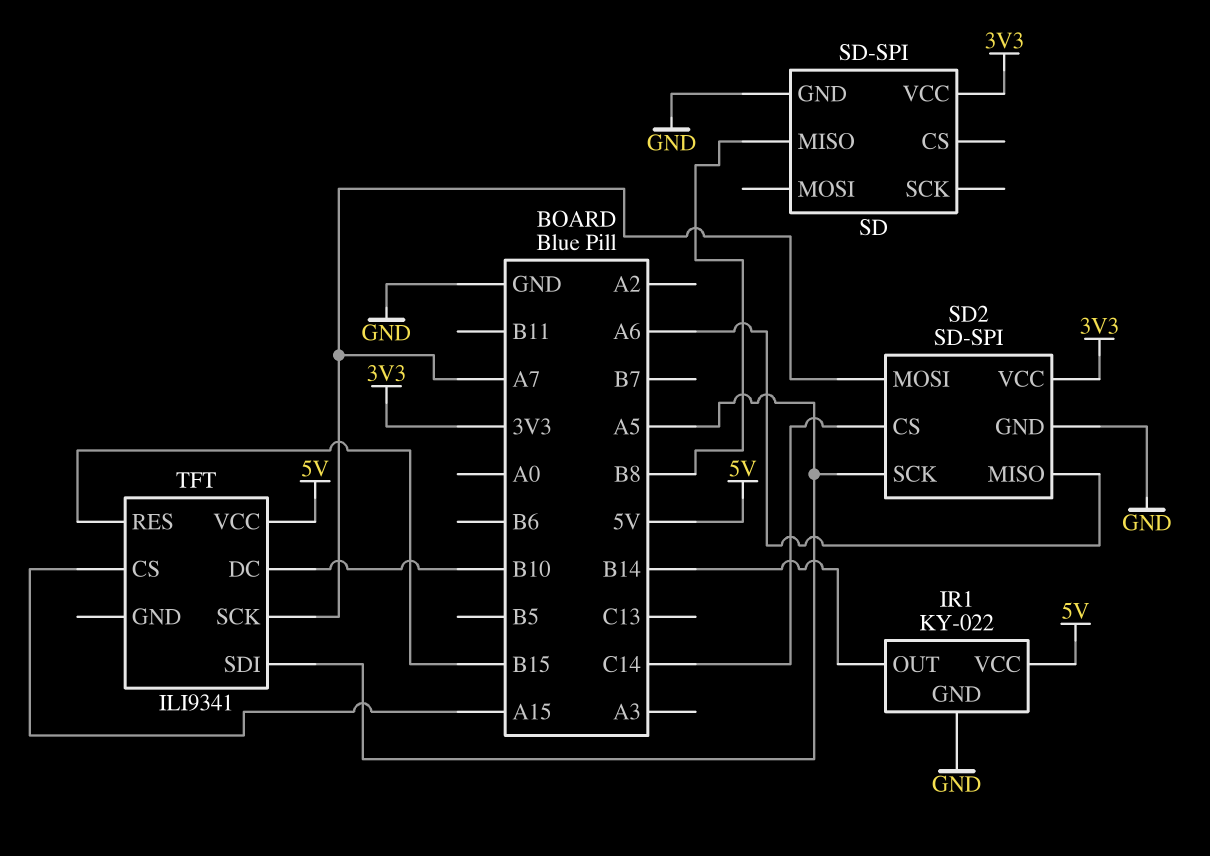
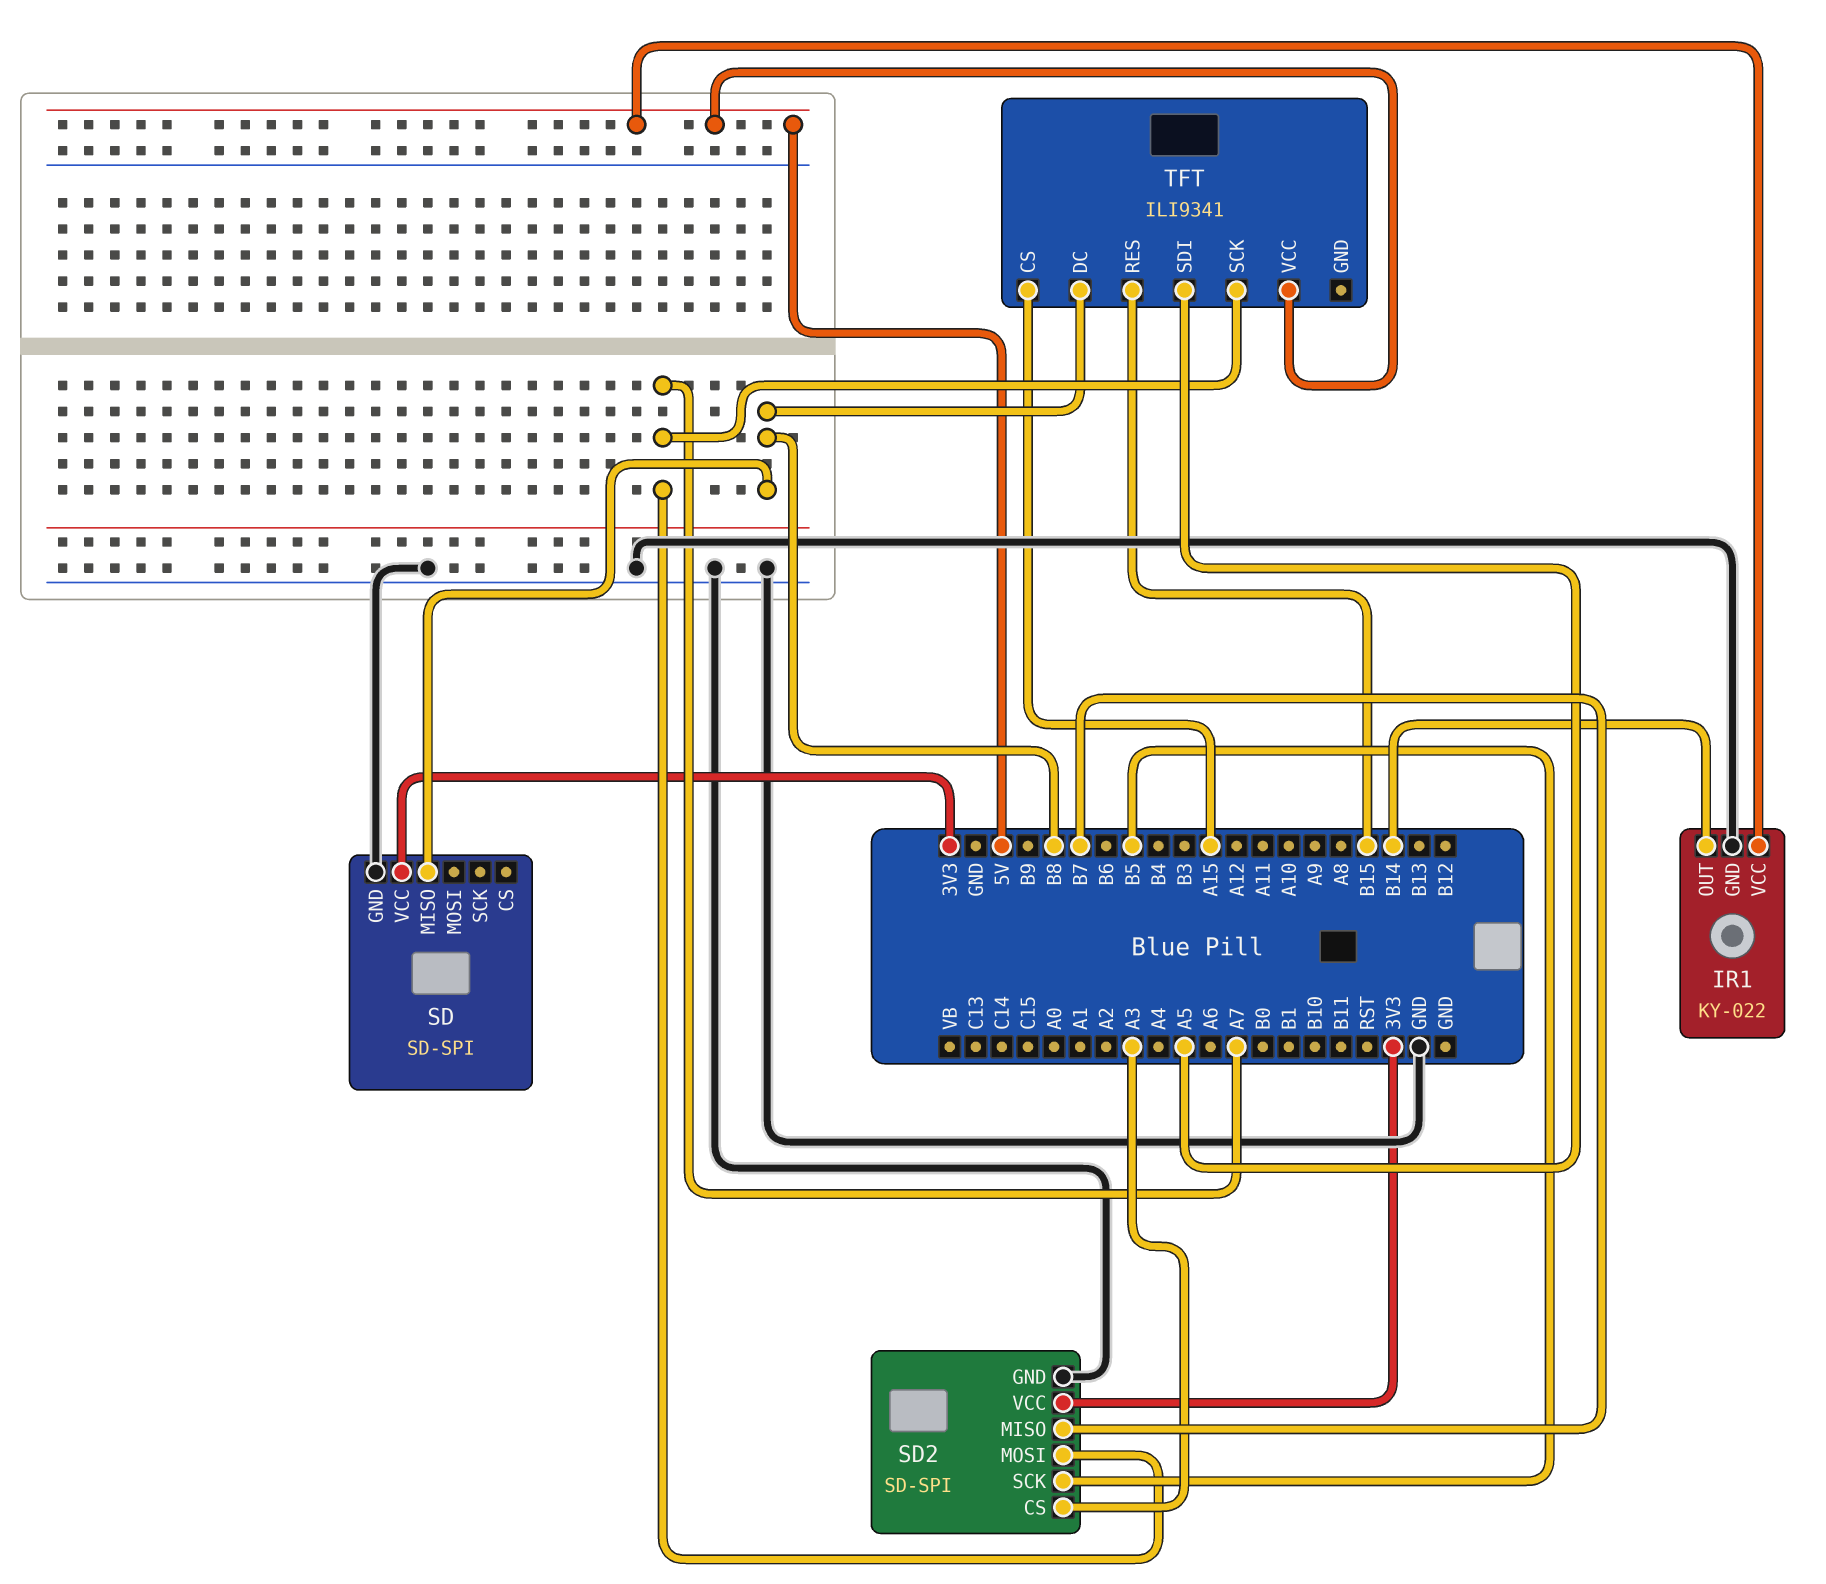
SD2 pin CS: C14 -> A3
SD2 pin MISO: A6 -> B7
SD2 pin SCK: A5 -> B5
TFT pin DC: B10 -> B8

